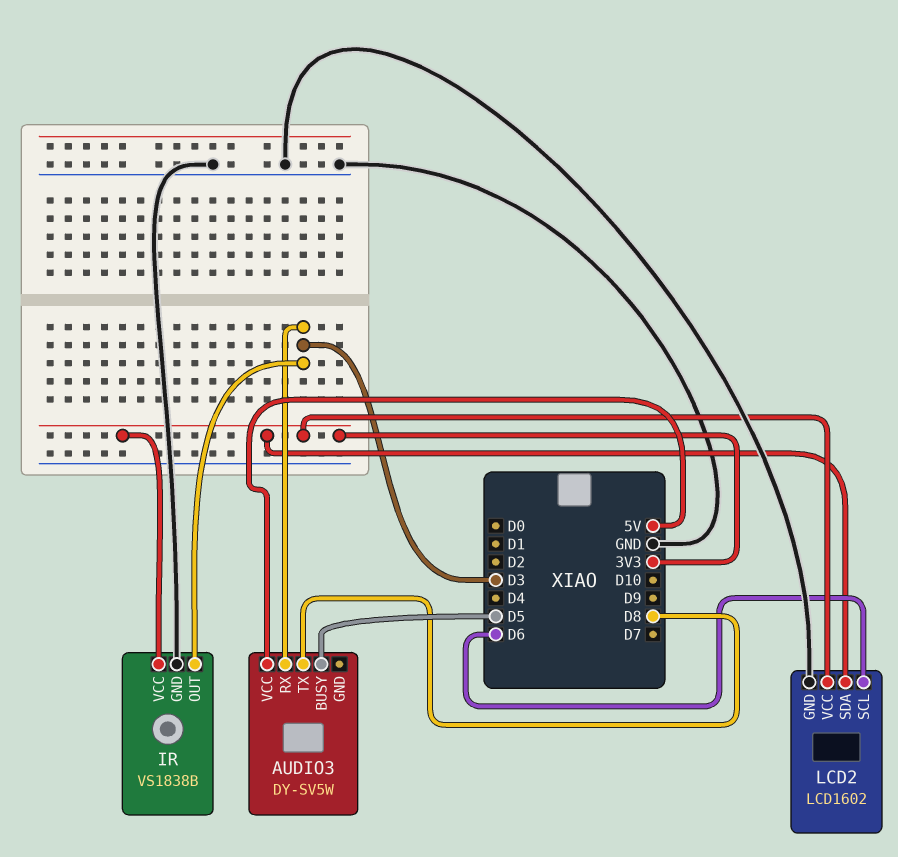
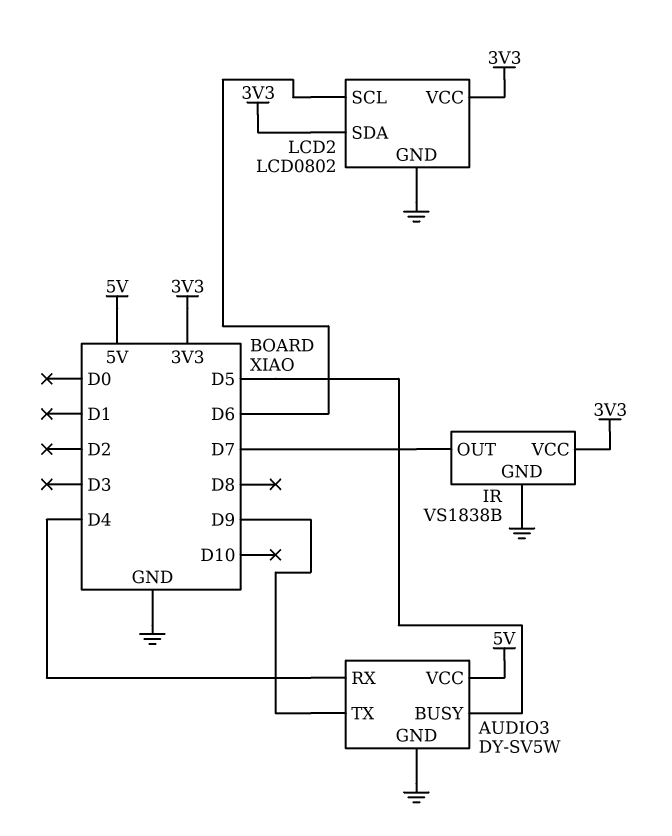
AUDIO3 pin GND: none -> GND
AUDIO3 pin RX: D3 -> D4
AUDIO3 pin TX: D8 -> D9
IR pin OUT: D3 -> D7
LCD2: LCD1602 -> LCD0802

